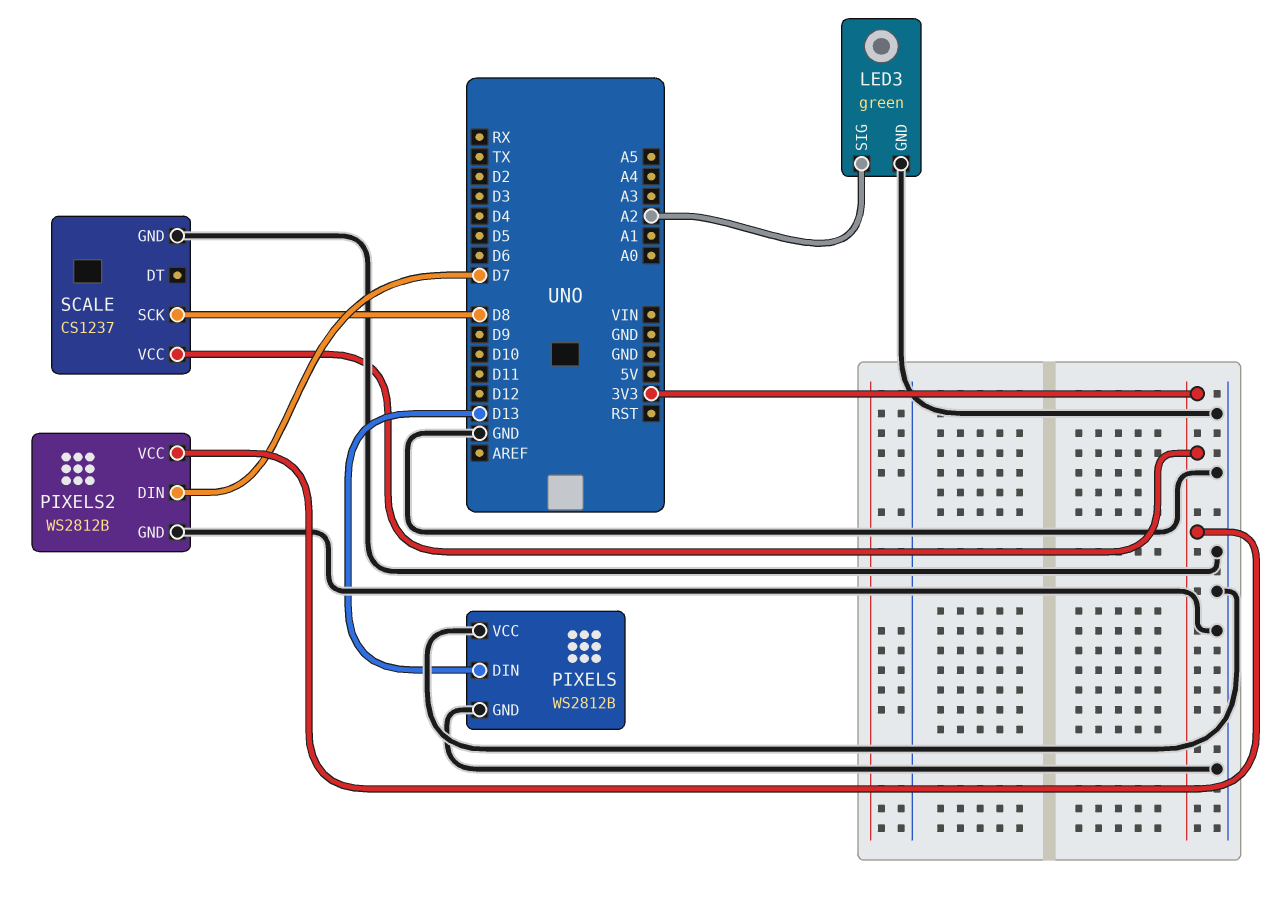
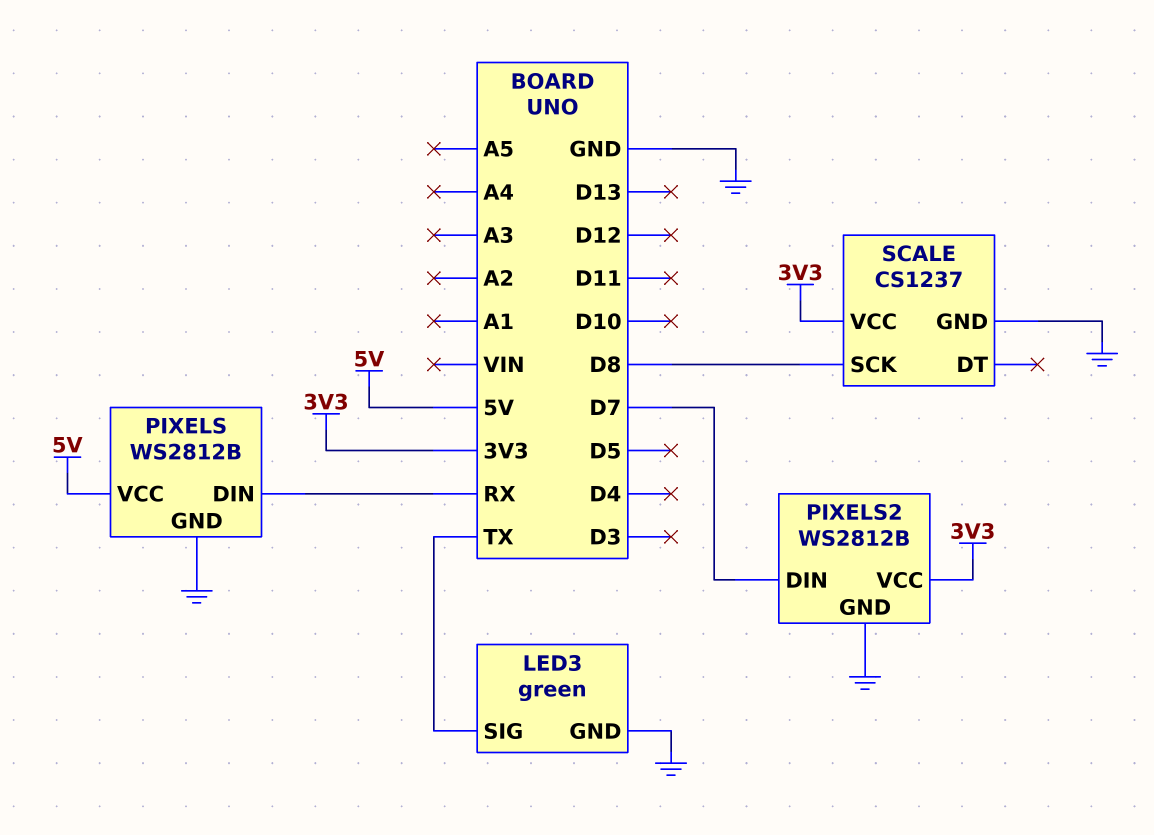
LED3 pin SIG: A2 -> TX
PIXELS pin DIN: D13 -> RX
PIXELS pin VCC: GND -> 5V

